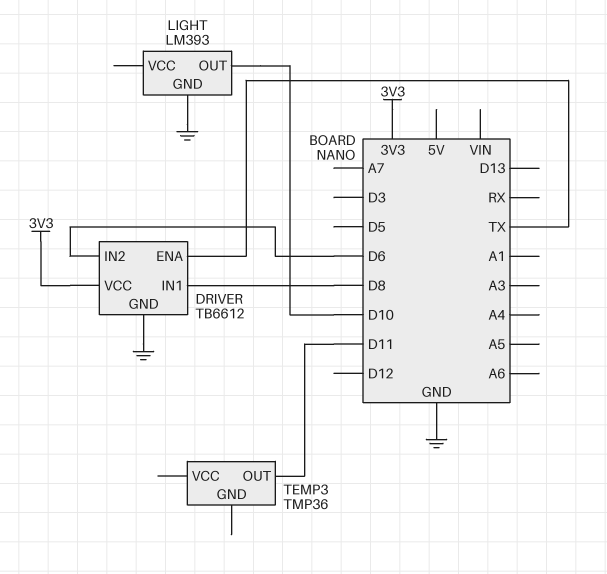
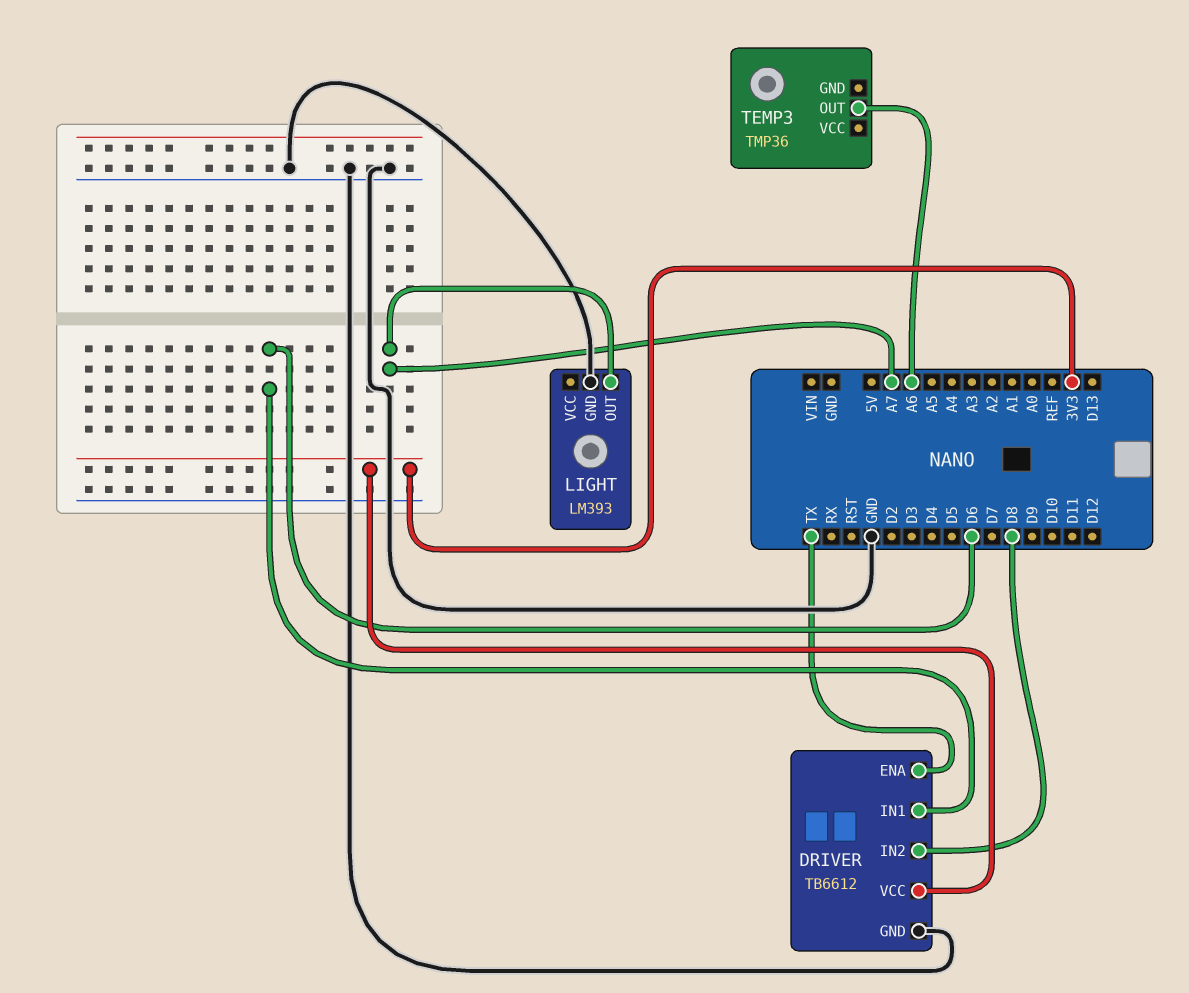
DRIVER pin IN1: D8 -> D6
DRIVER pin IN2: D6 -> D8
LIGHT pin OUT: D10 -> A7
TEMP3 pin OUT: D11 -> A6

